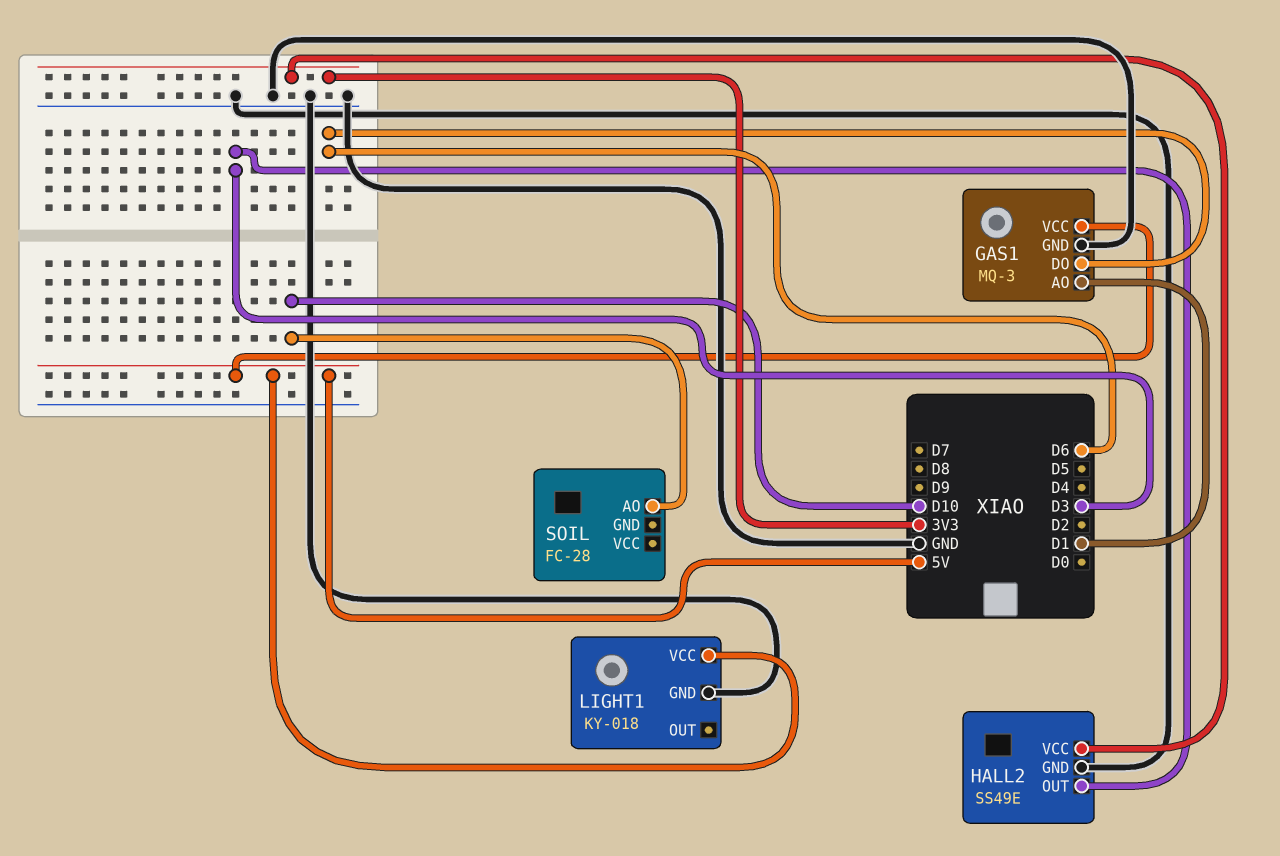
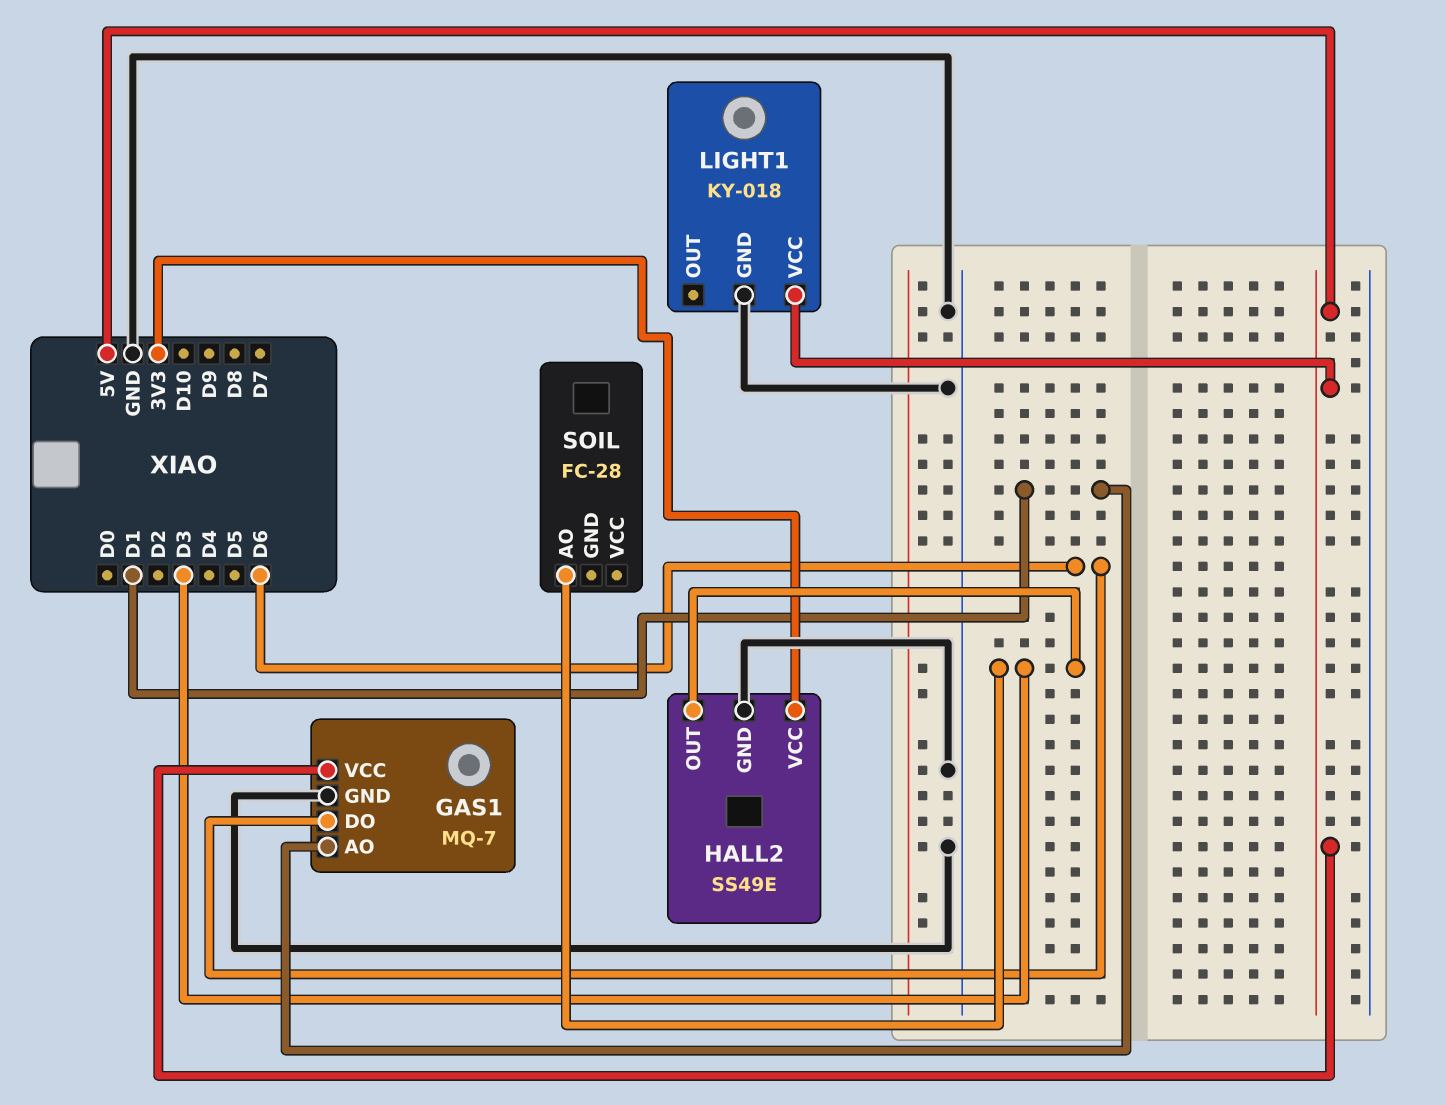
GAS1: MQ-3 -> MQ-7
SOIL pin AO: D10 -> D3

